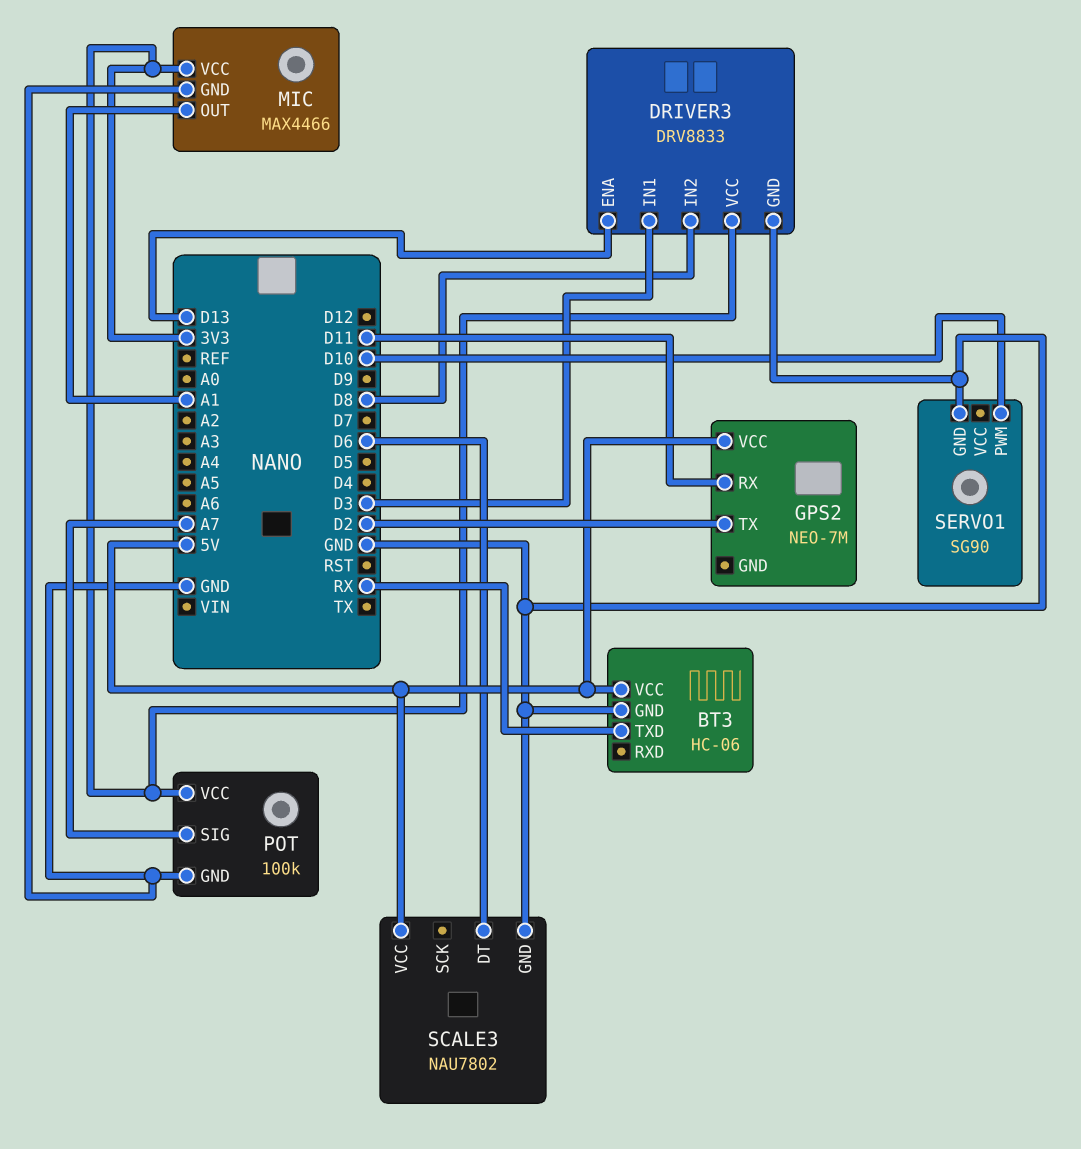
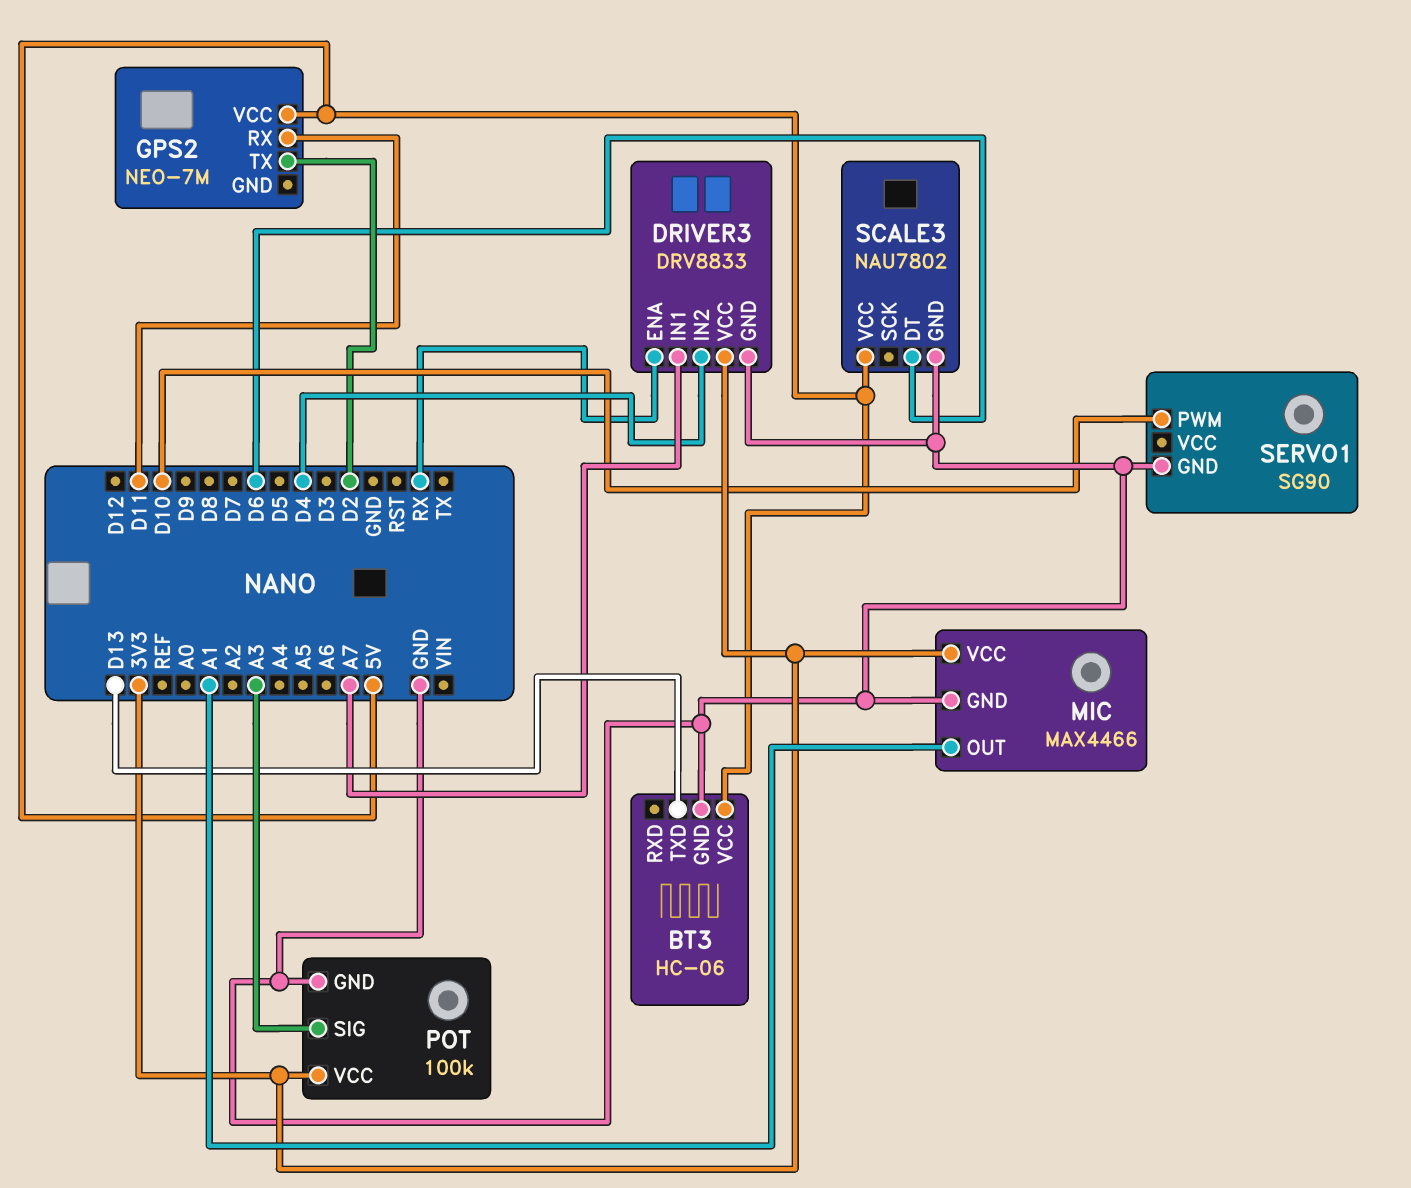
BT3 pin TXD: RX -> D13
DRIVER3 pin ENA: D13 -> RX
DRIVER3 pin IN1: D3 -> A7
DRIVER3 pin IN2: D8 -> D4
POT pin SIG: A7 -> A3

